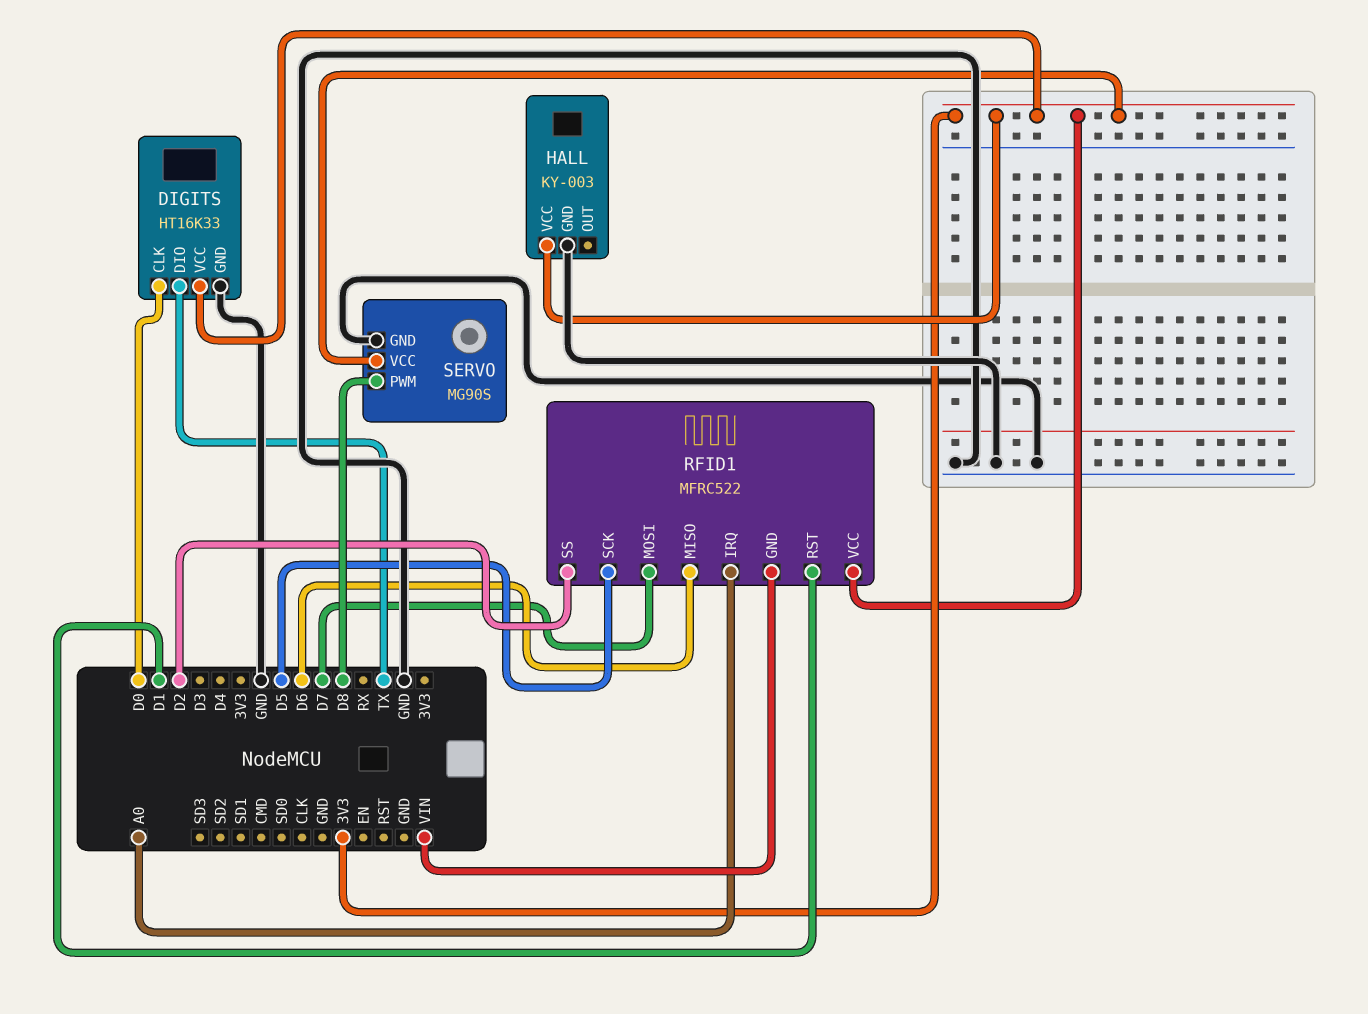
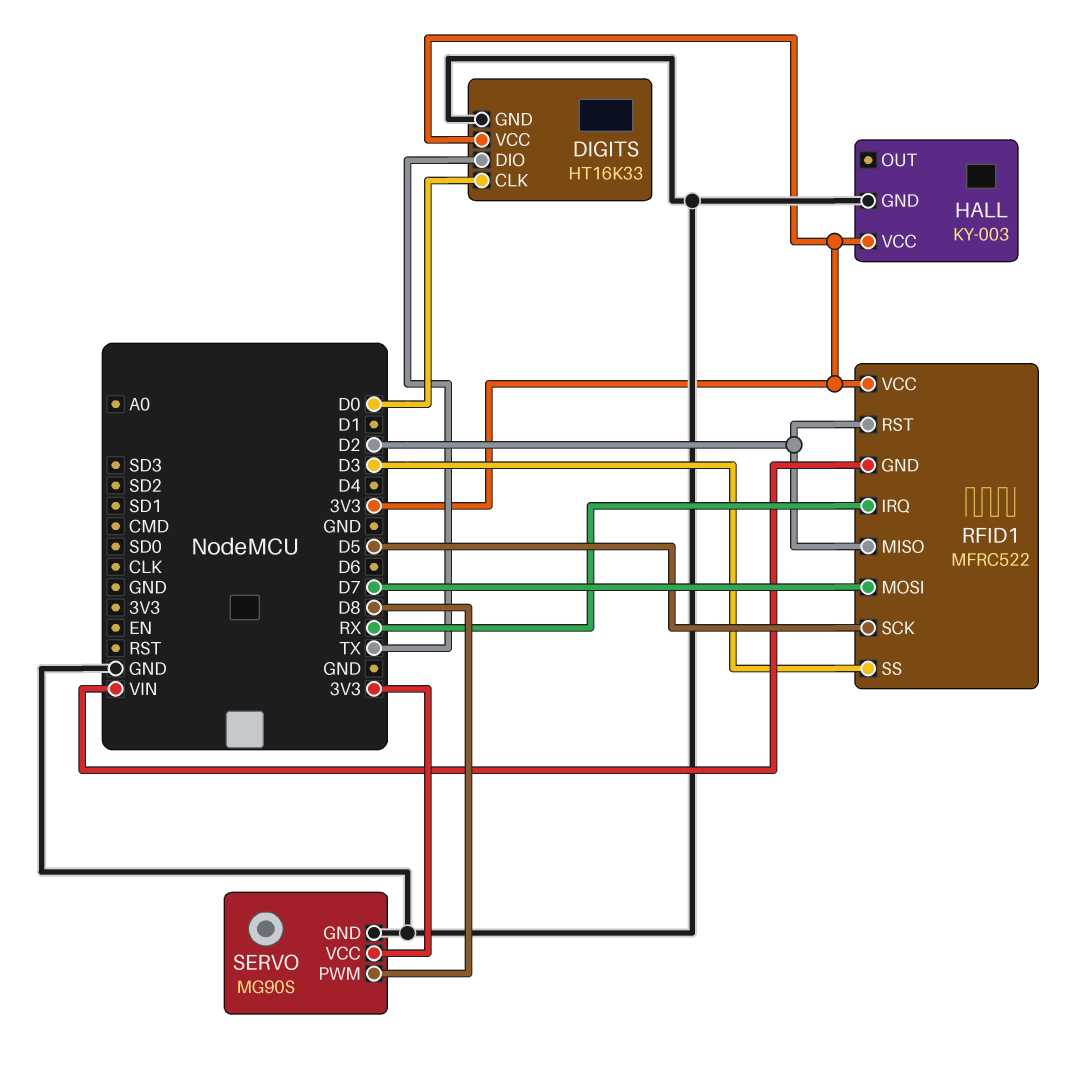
RFID1 pin IRQ: A0 -> RX
RFID1 pin MISO: D6 -> D2
RFID1 pin RST: D1 -> D2
RFID1 pin SS: D2 -> D3

